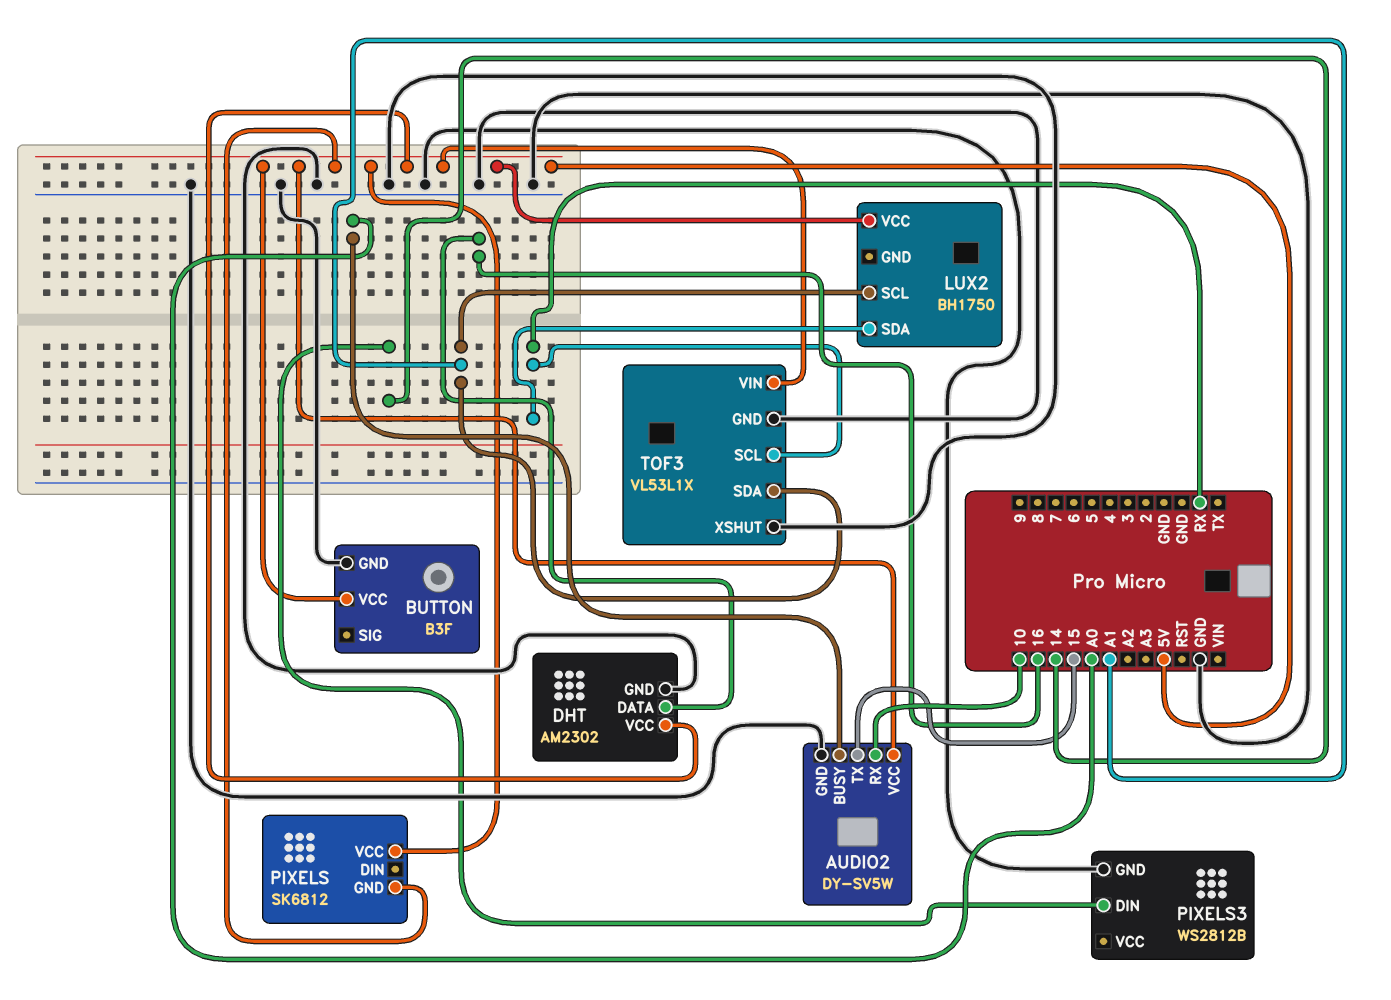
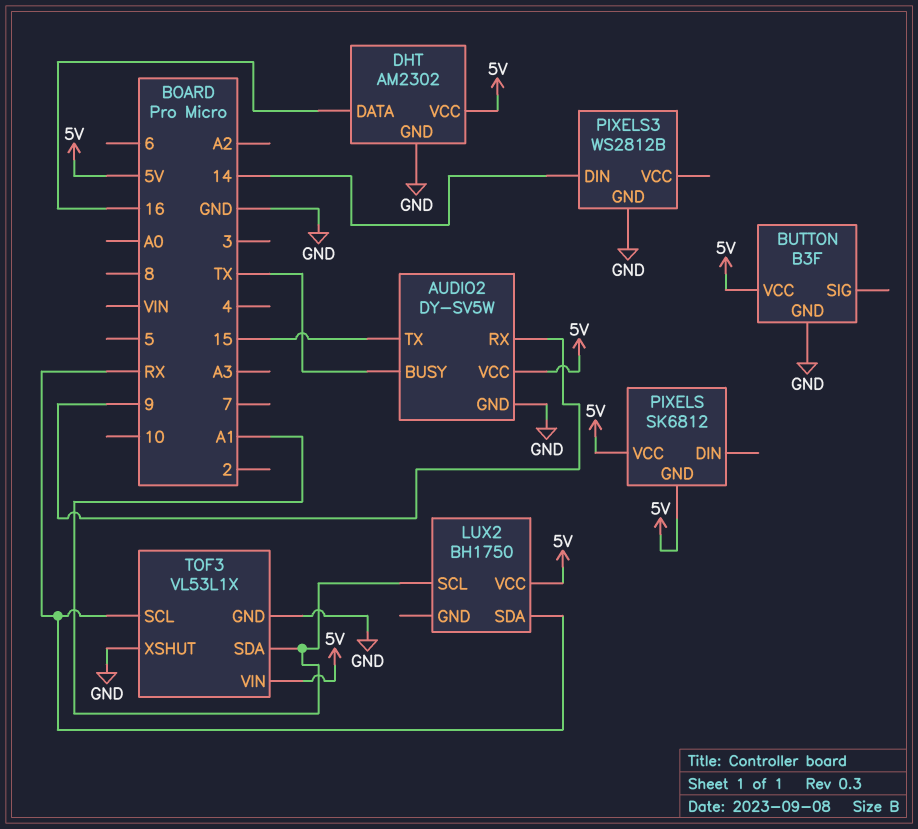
AUDIO2 pin BUSY: A0 -> TX
AUDIO2 pin RX: 10 -> 9

